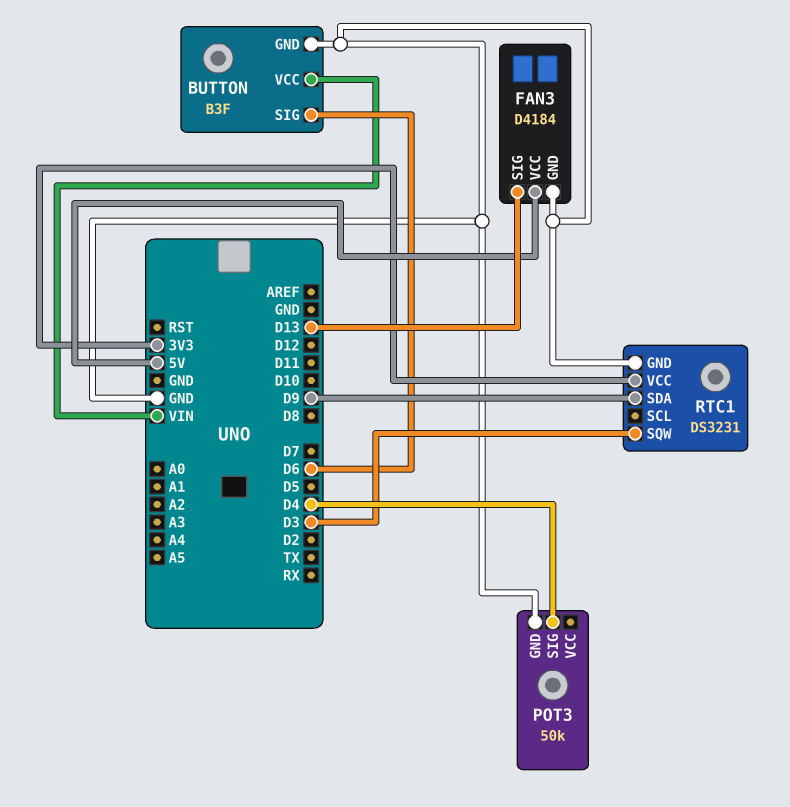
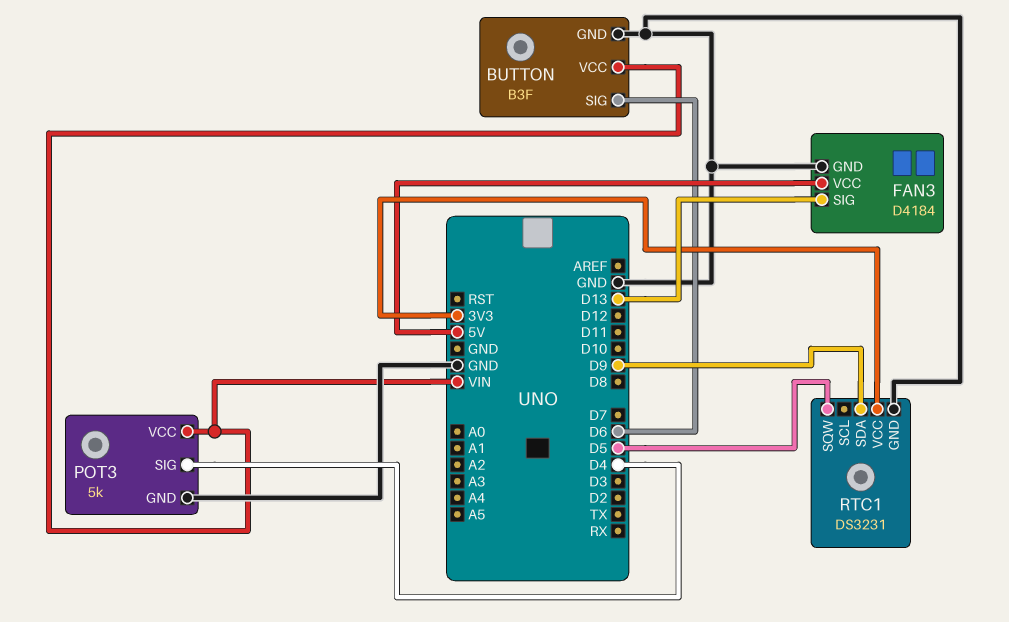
POT3: 50k -> 5k
POT3 pin VCC: none -> VIN
RTC1 pin SQW: D3 -> D5

